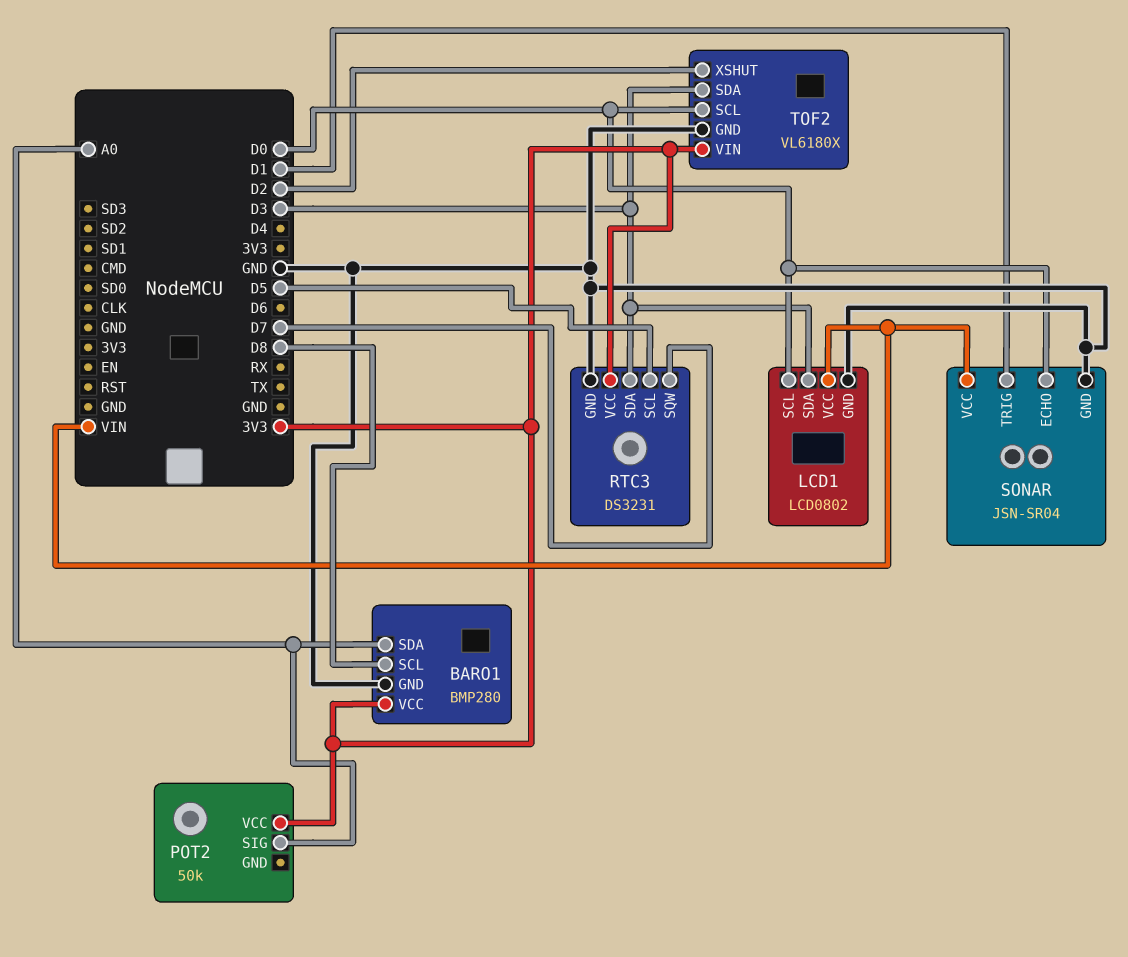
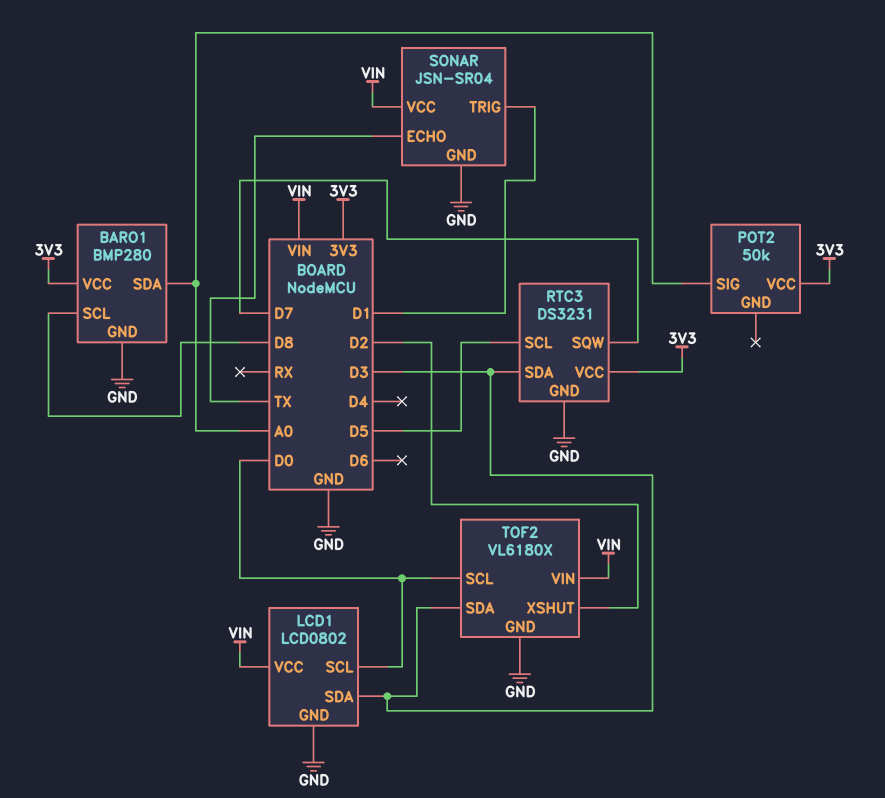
SONAR pin ECHO: D0 -> TX
TOF2 pin VIN: 3V3 -> VIN

